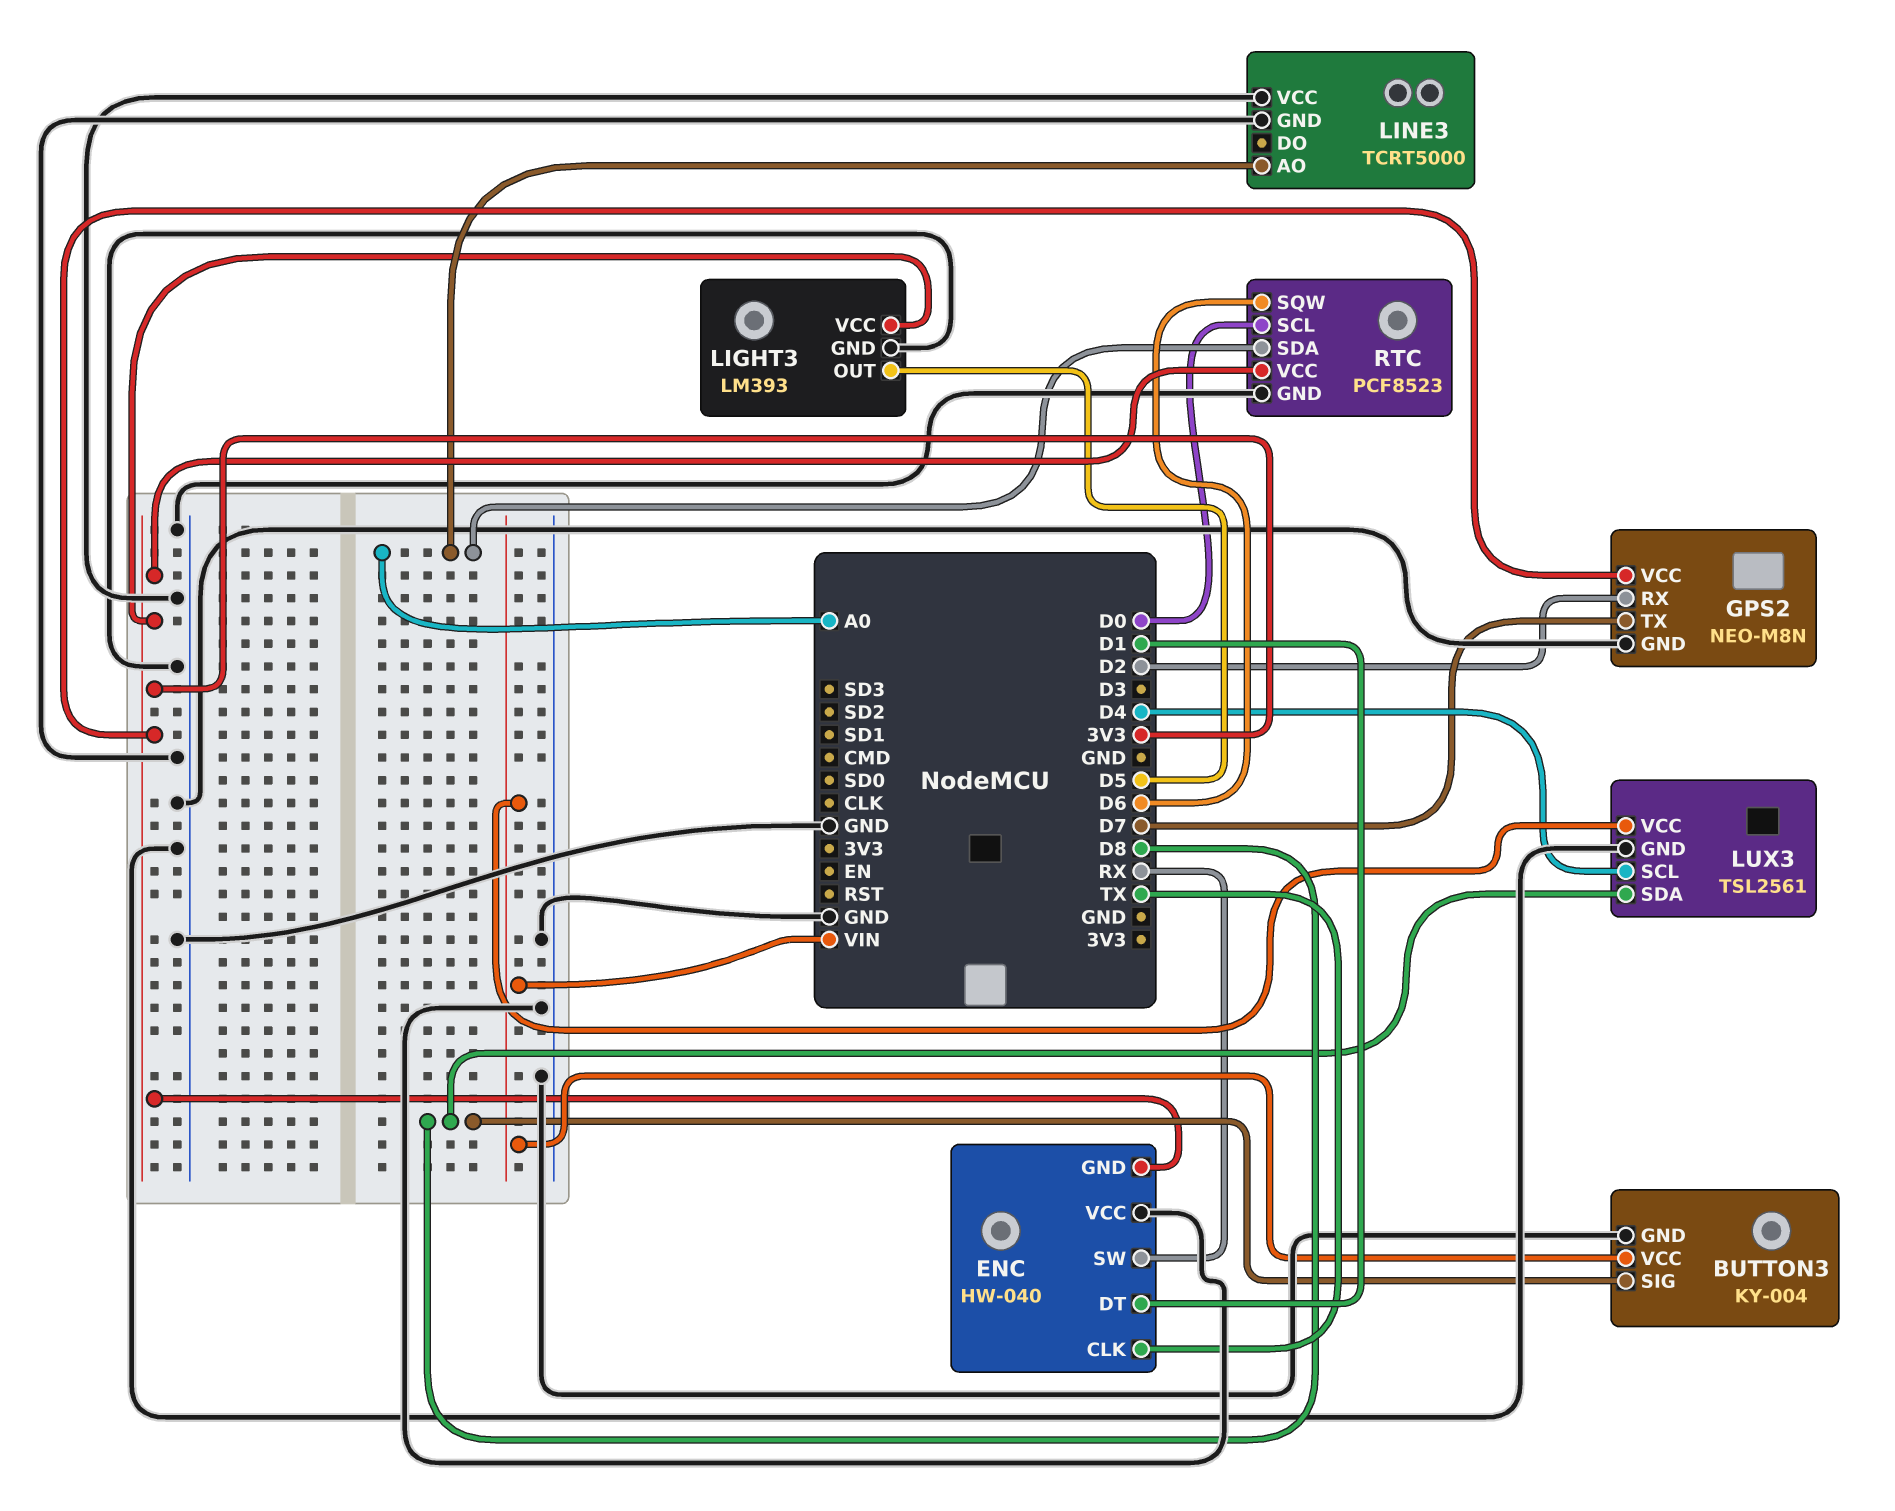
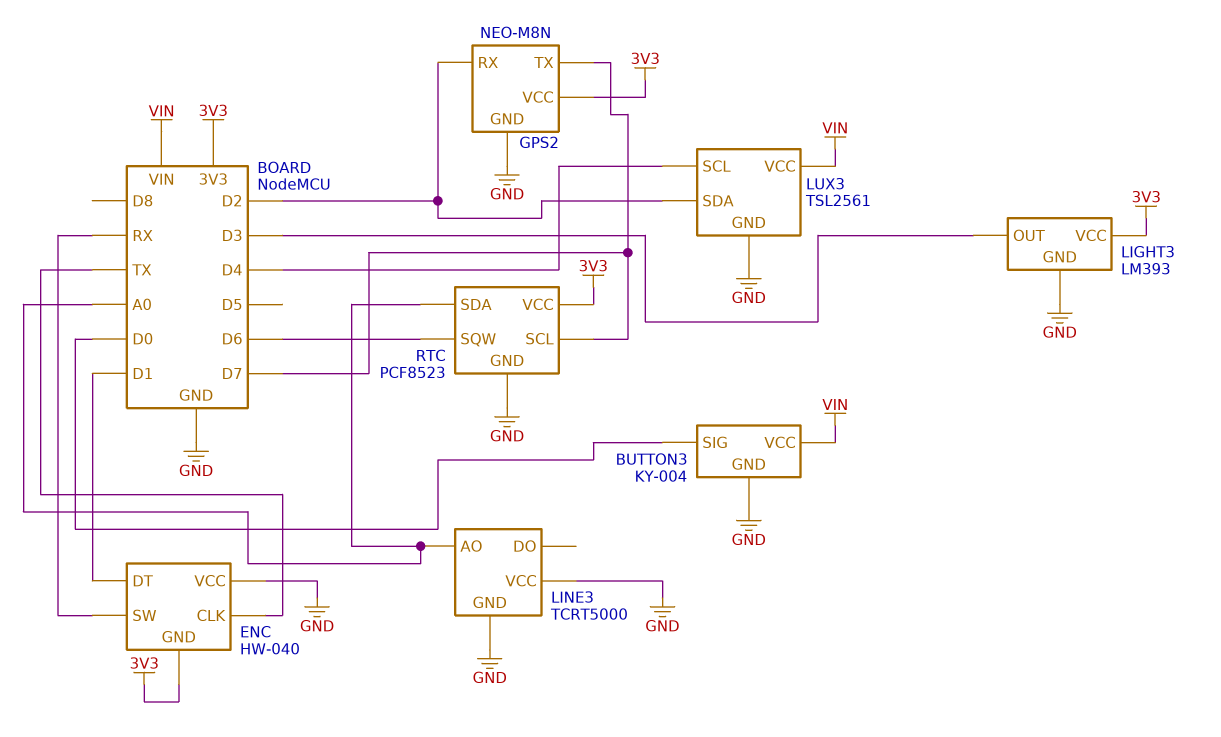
BUTTON3 pin SIG: D8 -> D0
LIGHT3 pin OUT: D5 -> D3
LUX3 pin SDA: D8 -> D2
RTC pin SCL: D0 -> D7

